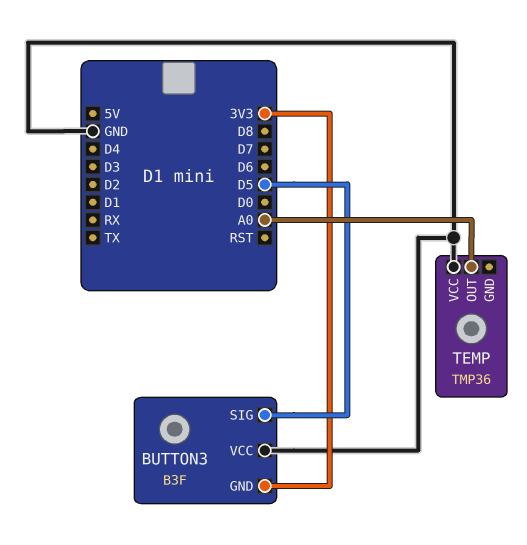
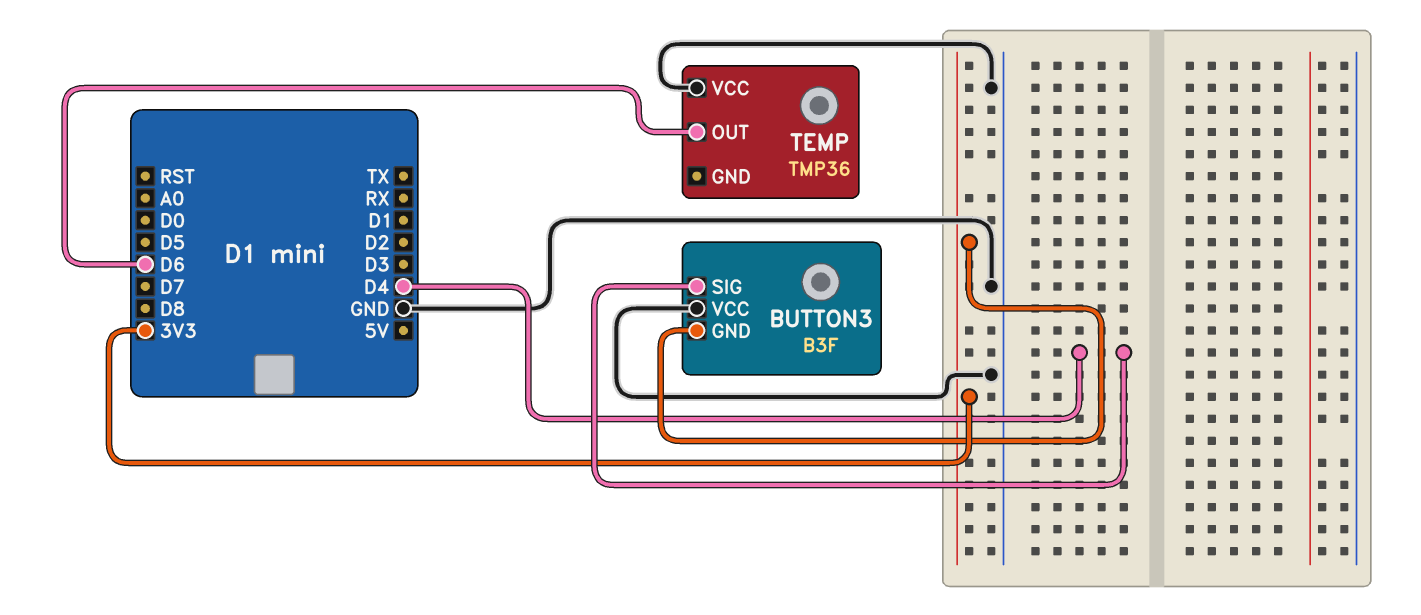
BUTTON3 pin SIG: D5 -> D4
TEMP pin OUT: A0 -> D6

